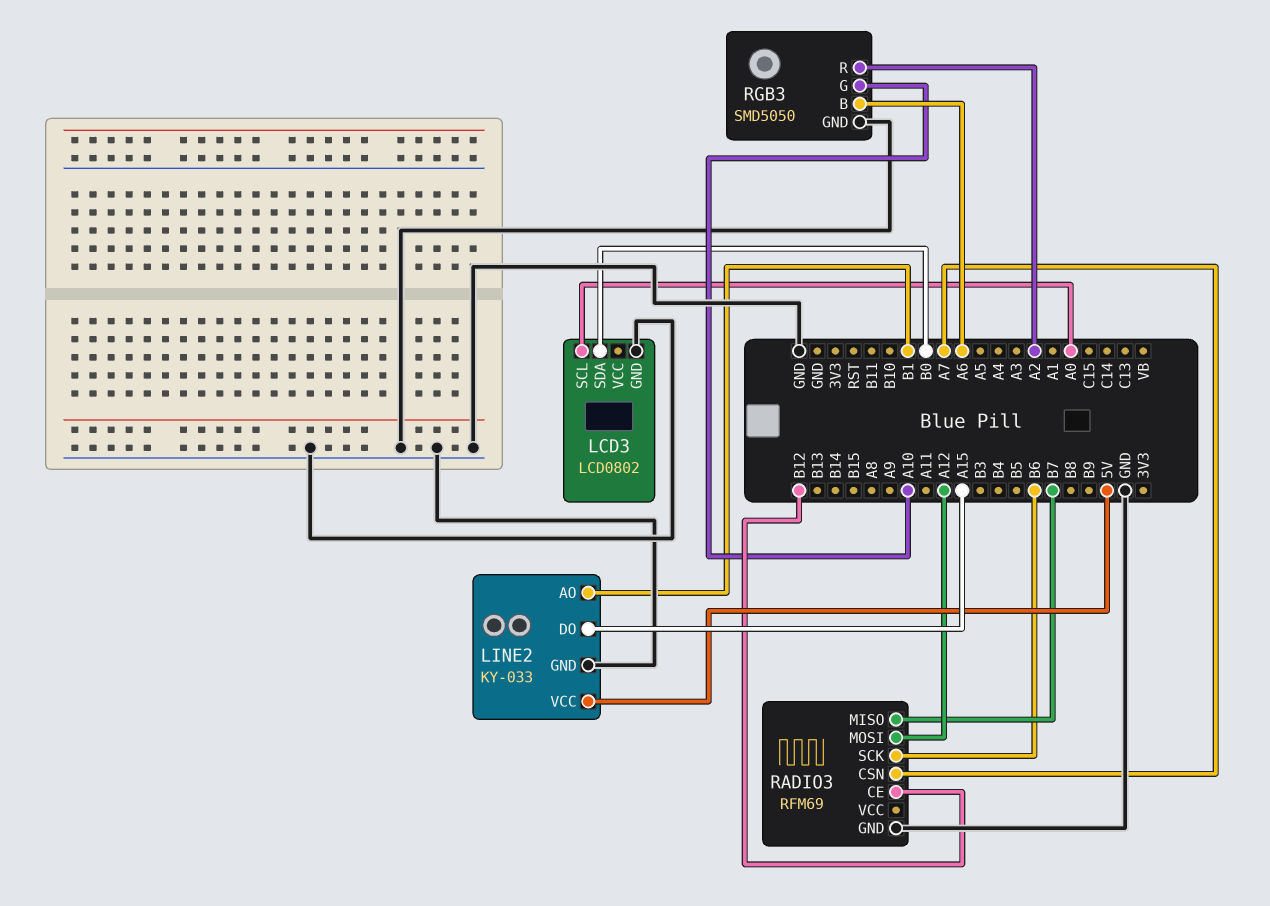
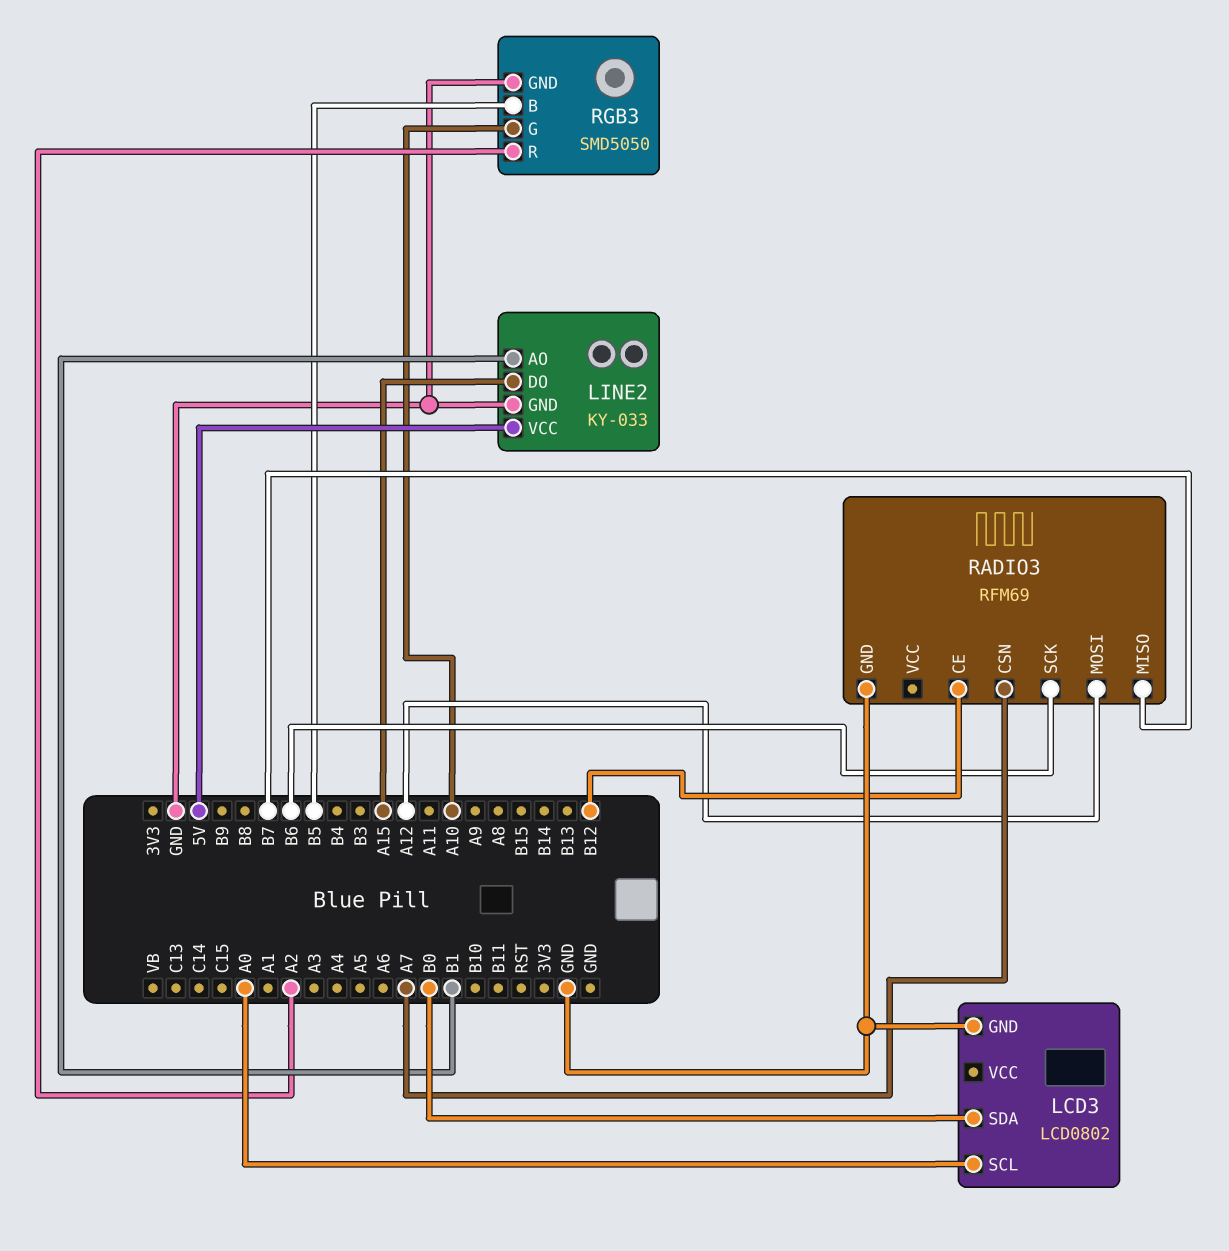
RGB3 pin B: A6 -> B5

